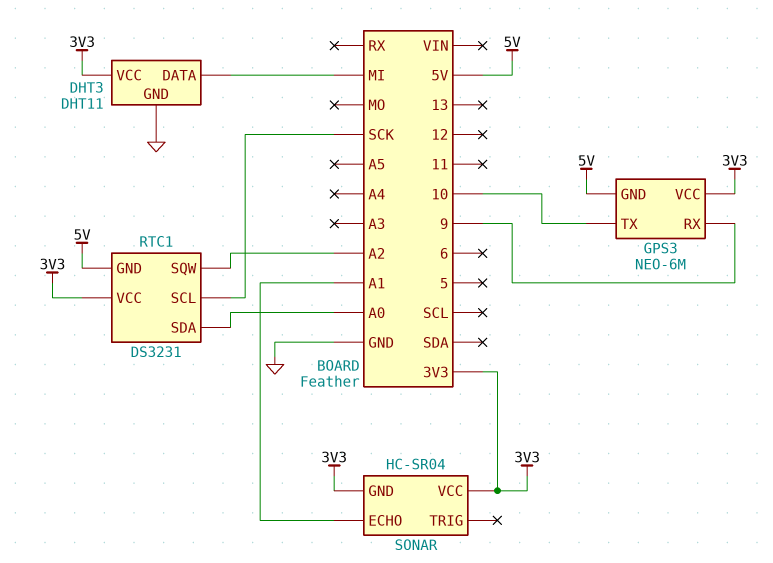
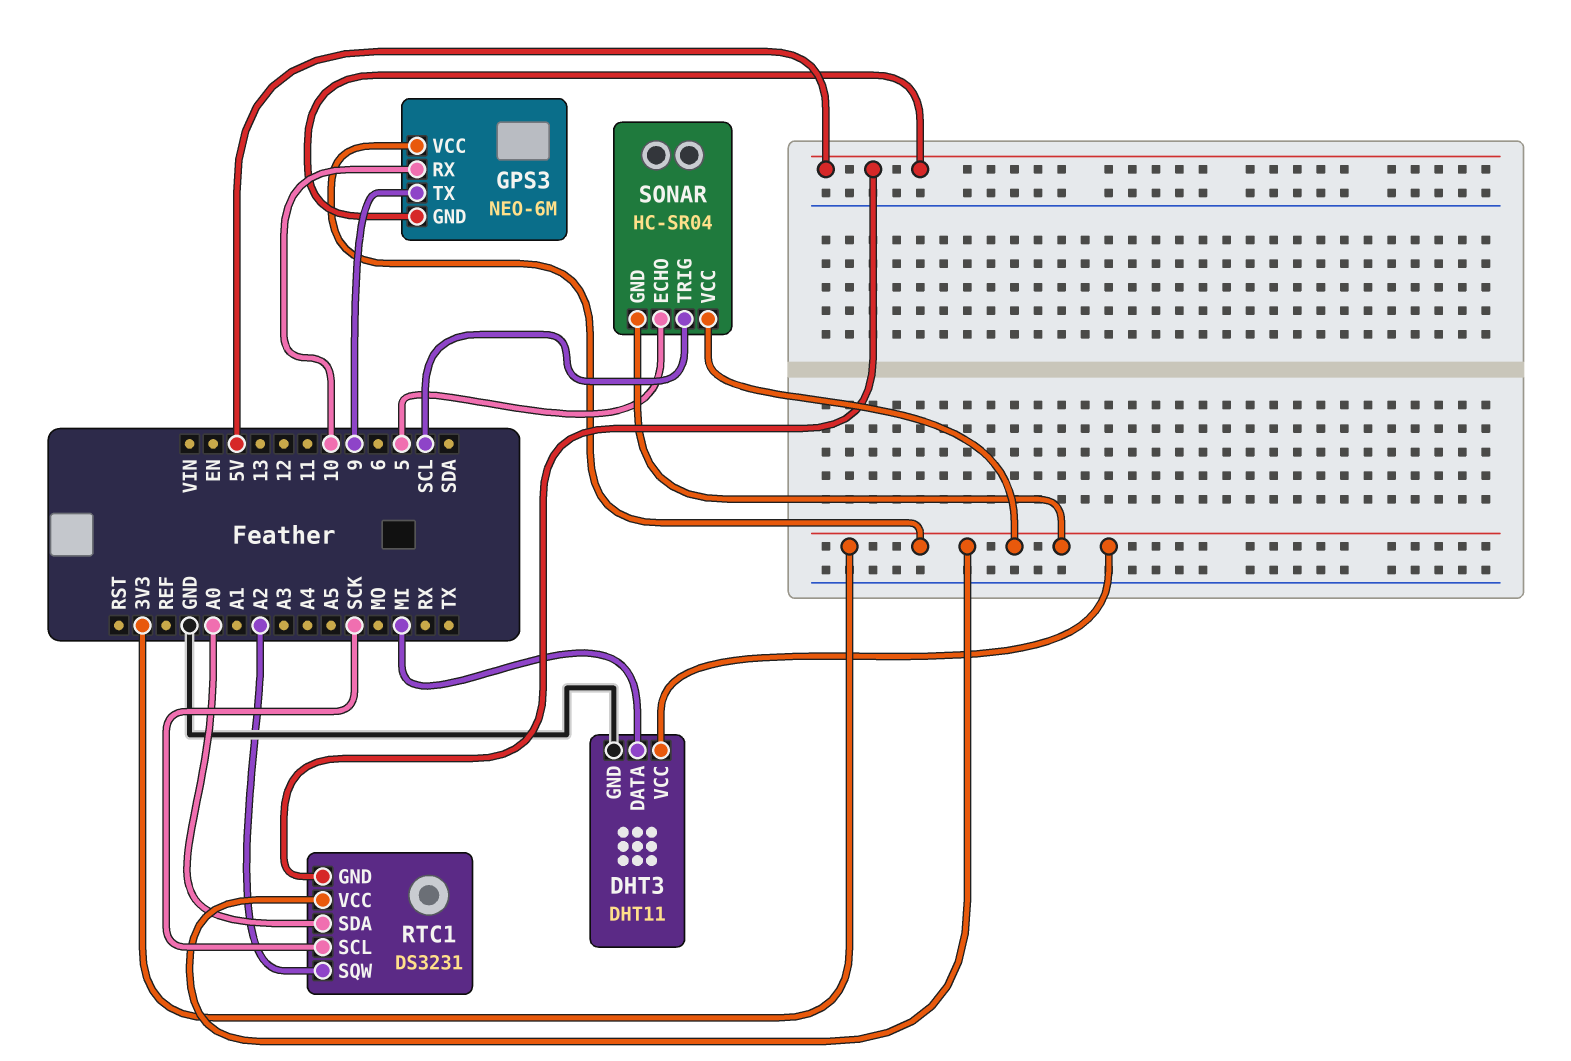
GPS3 pin RX: 9 -> 10
GPS3 pin TX: 10 -> 9
SONAR pin ECHO: A1 -> 5
SONAR pin TRIG: none -> SCL

